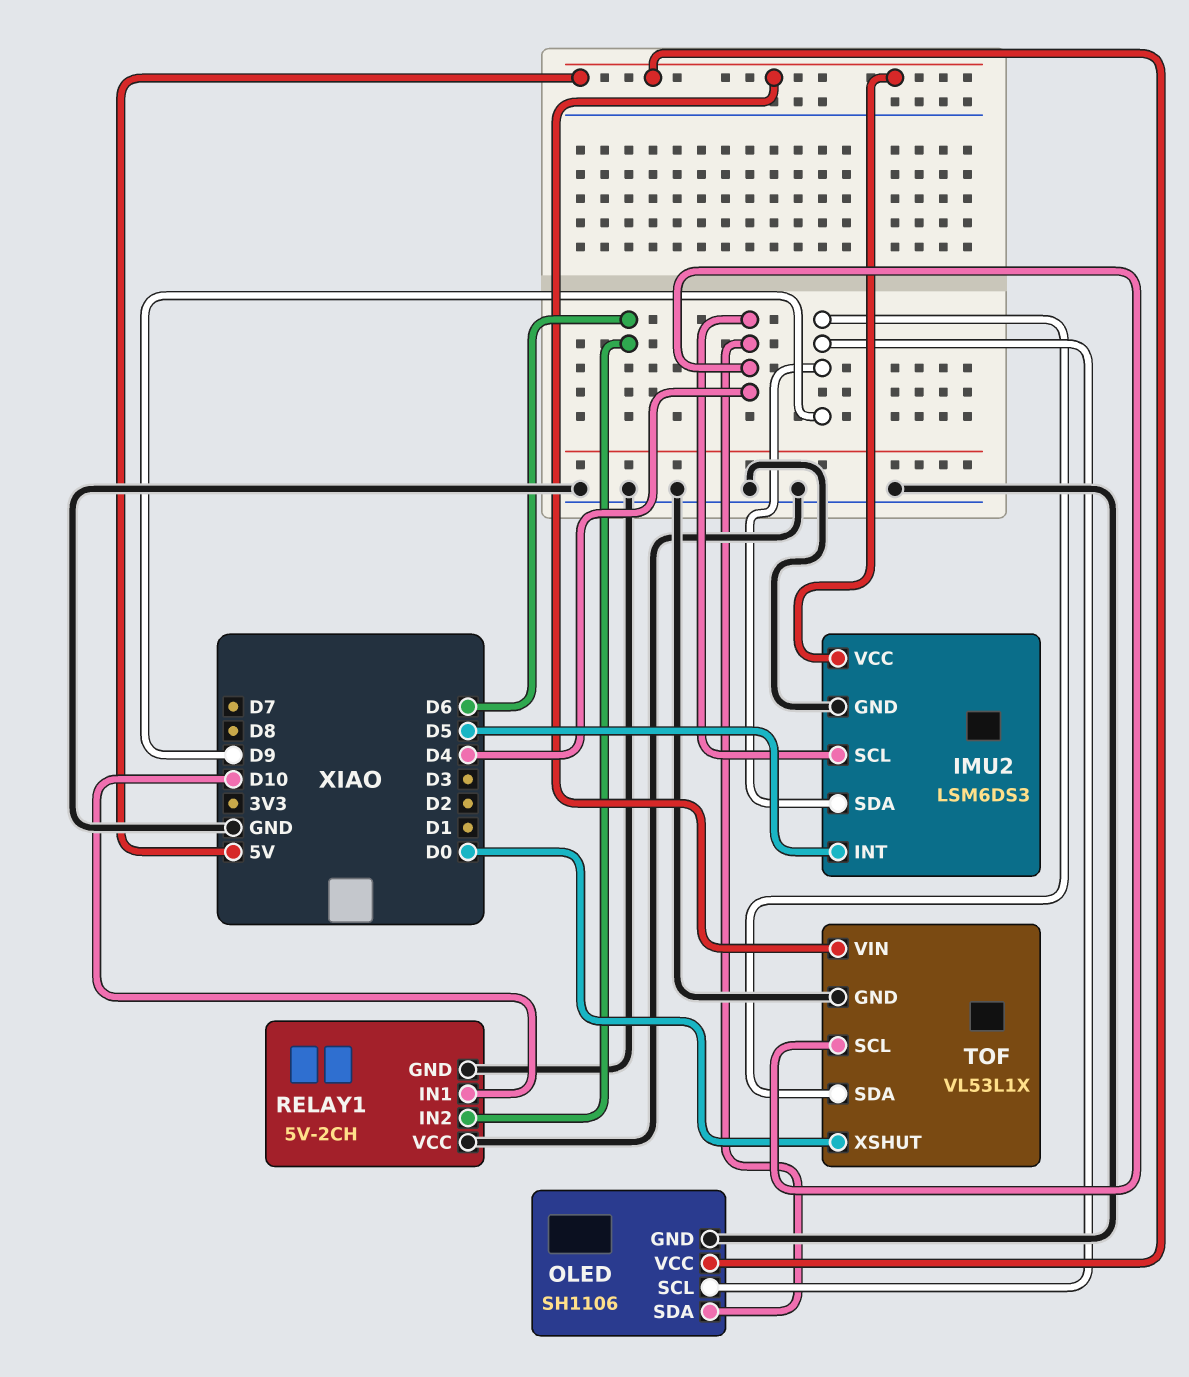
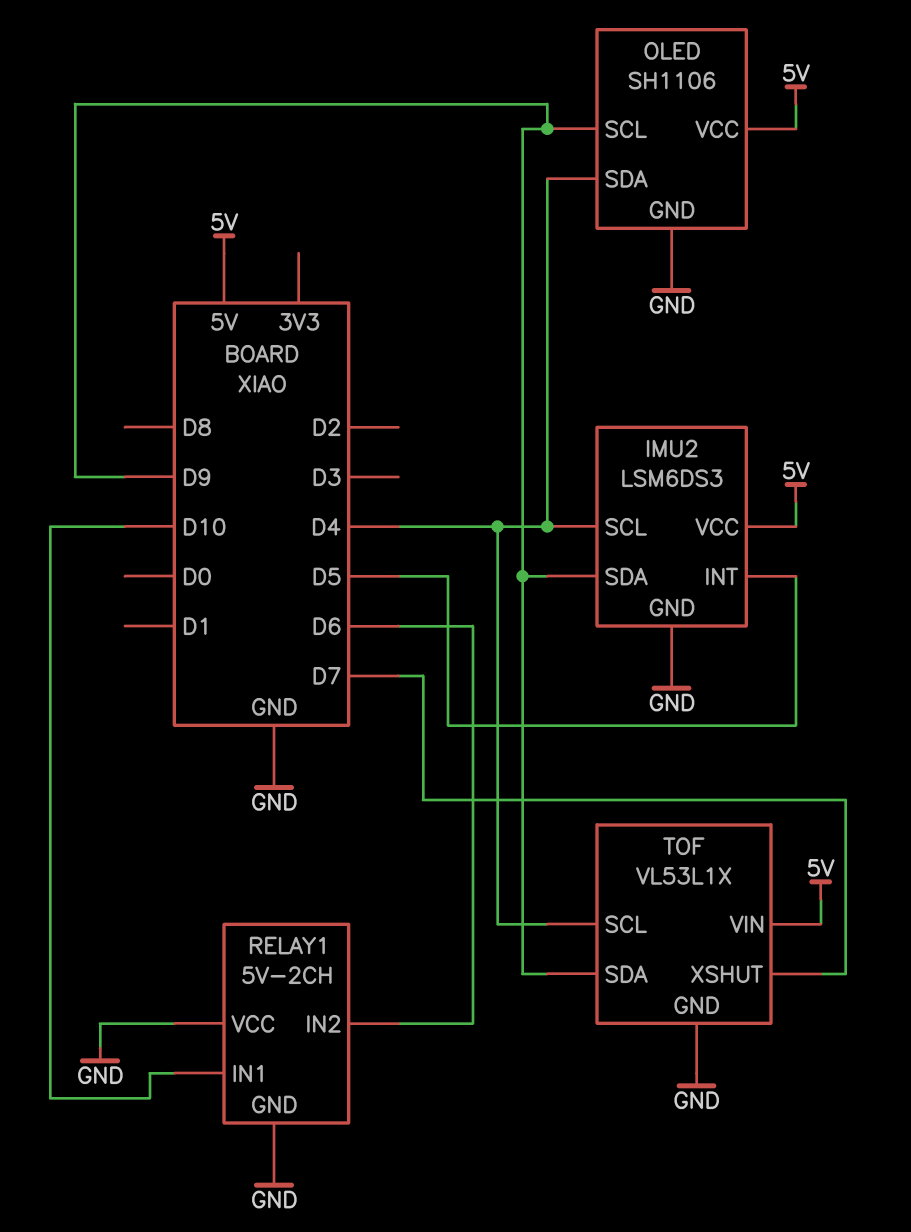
TOF pin XSHUT: D0 -> D7

